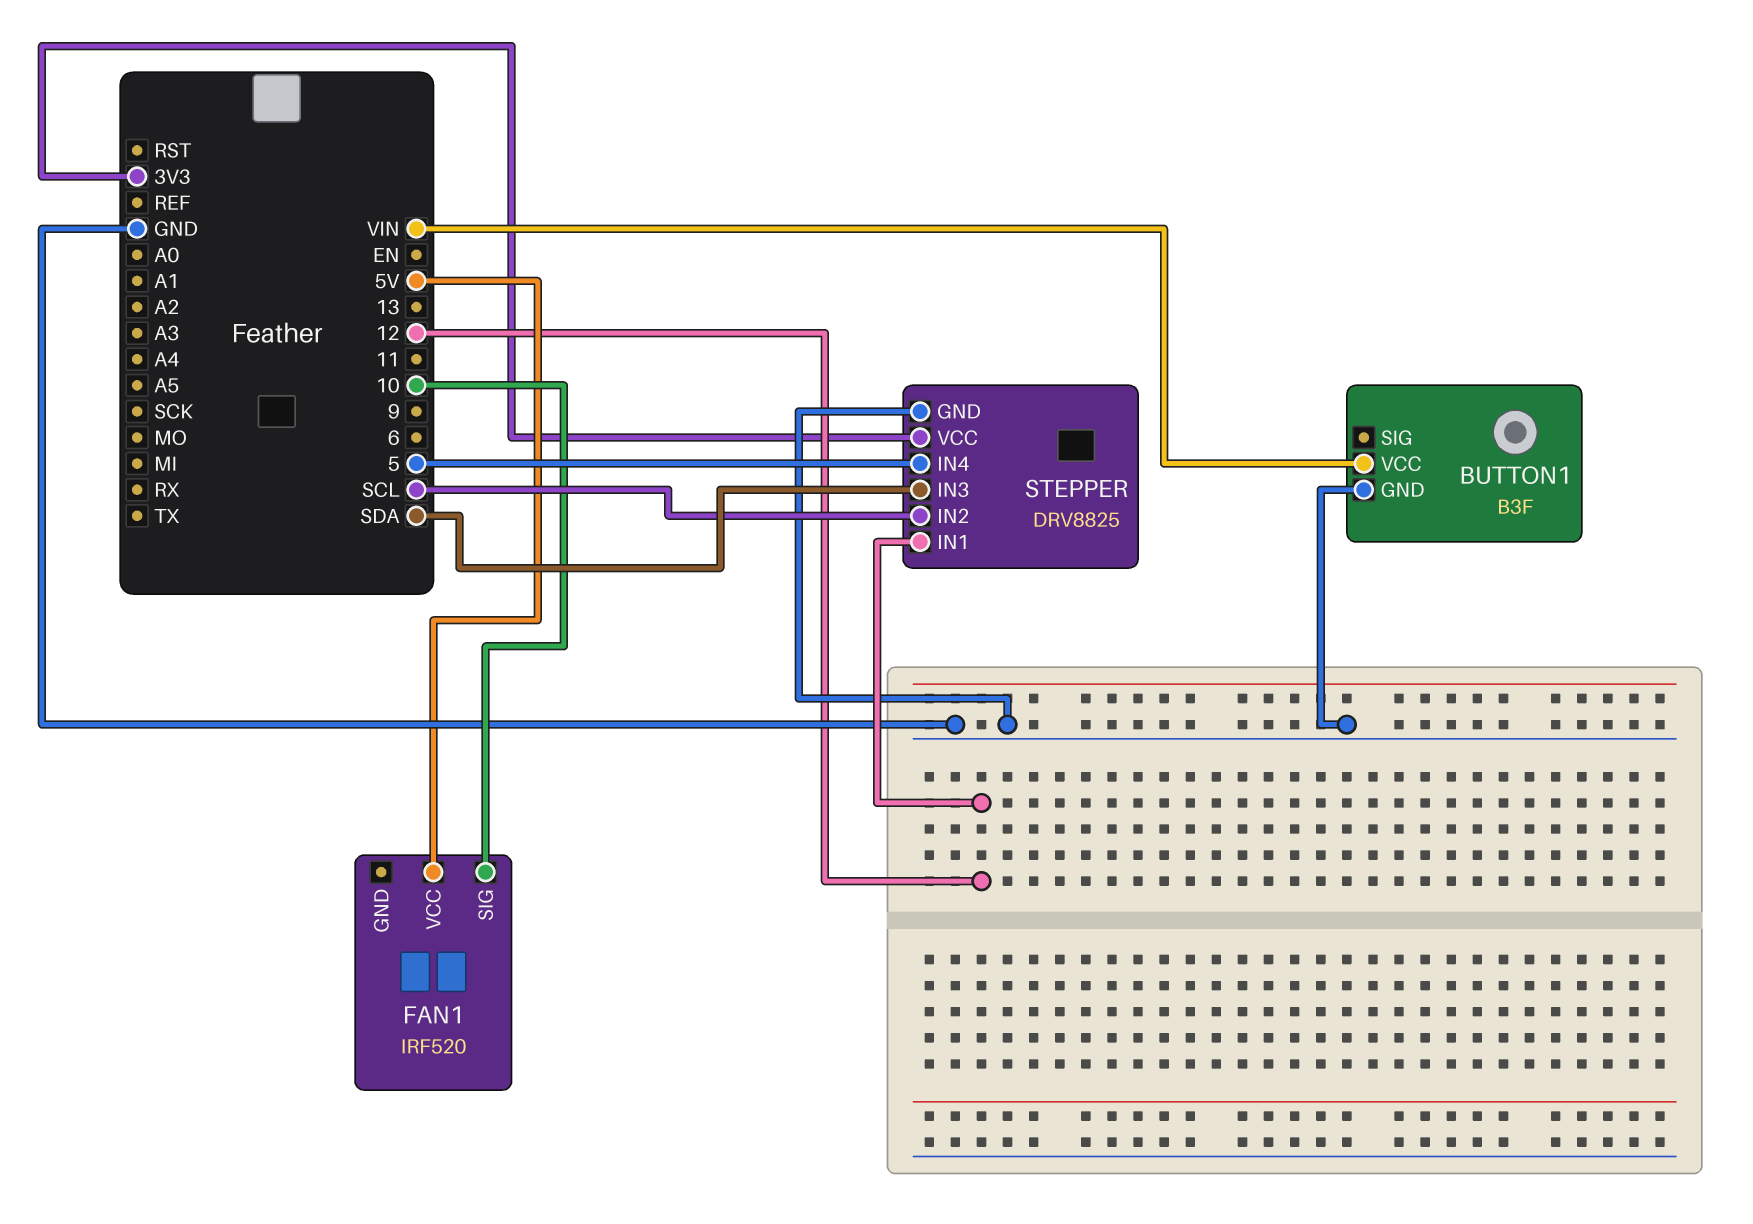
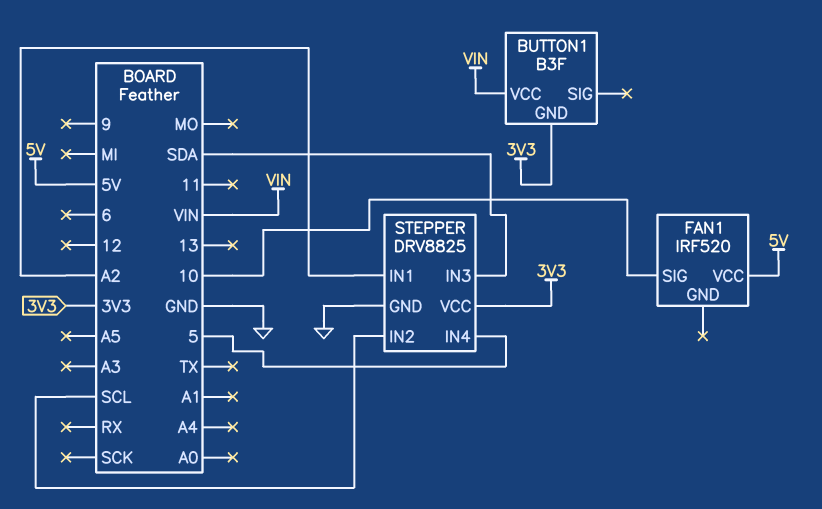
BUTTON1 pin GND: GND -> 3V3
STEPPER pin IN1: 12 -> A2

